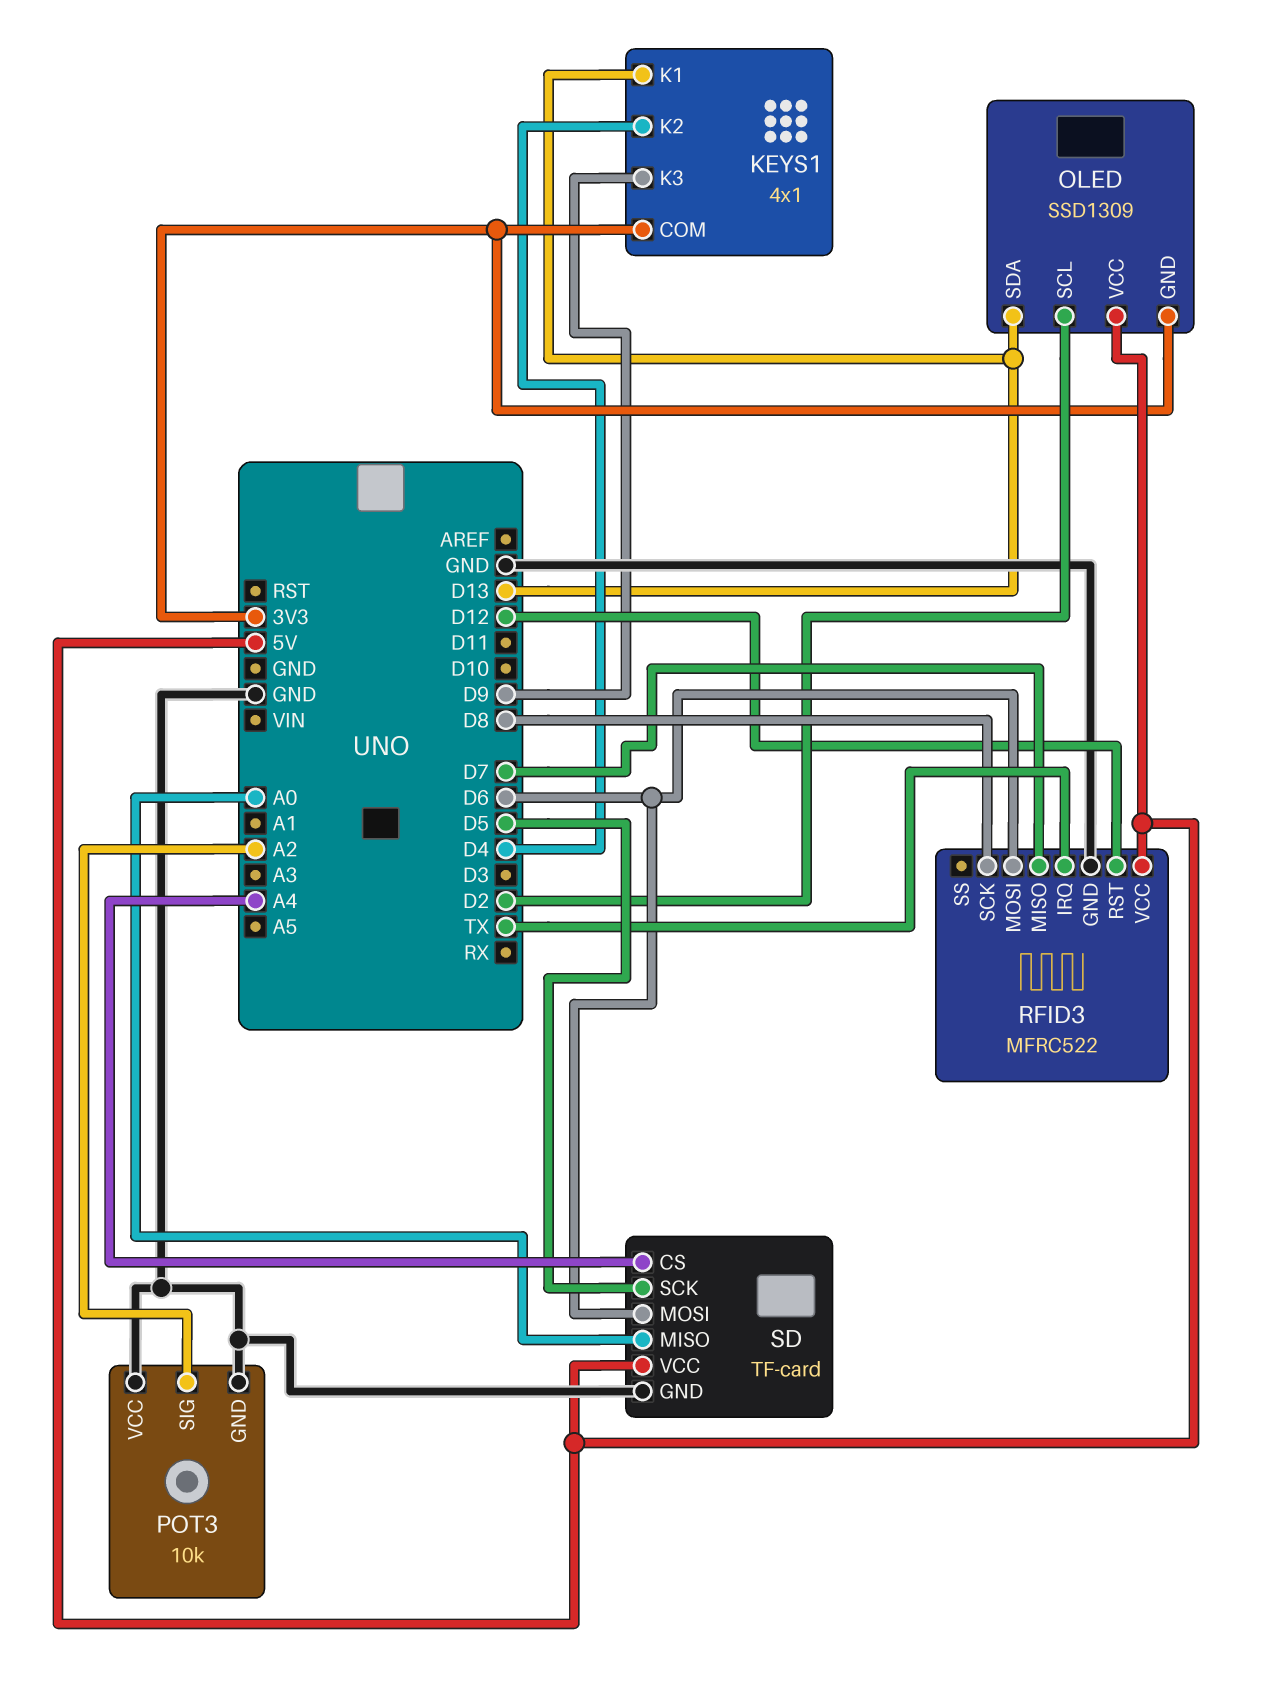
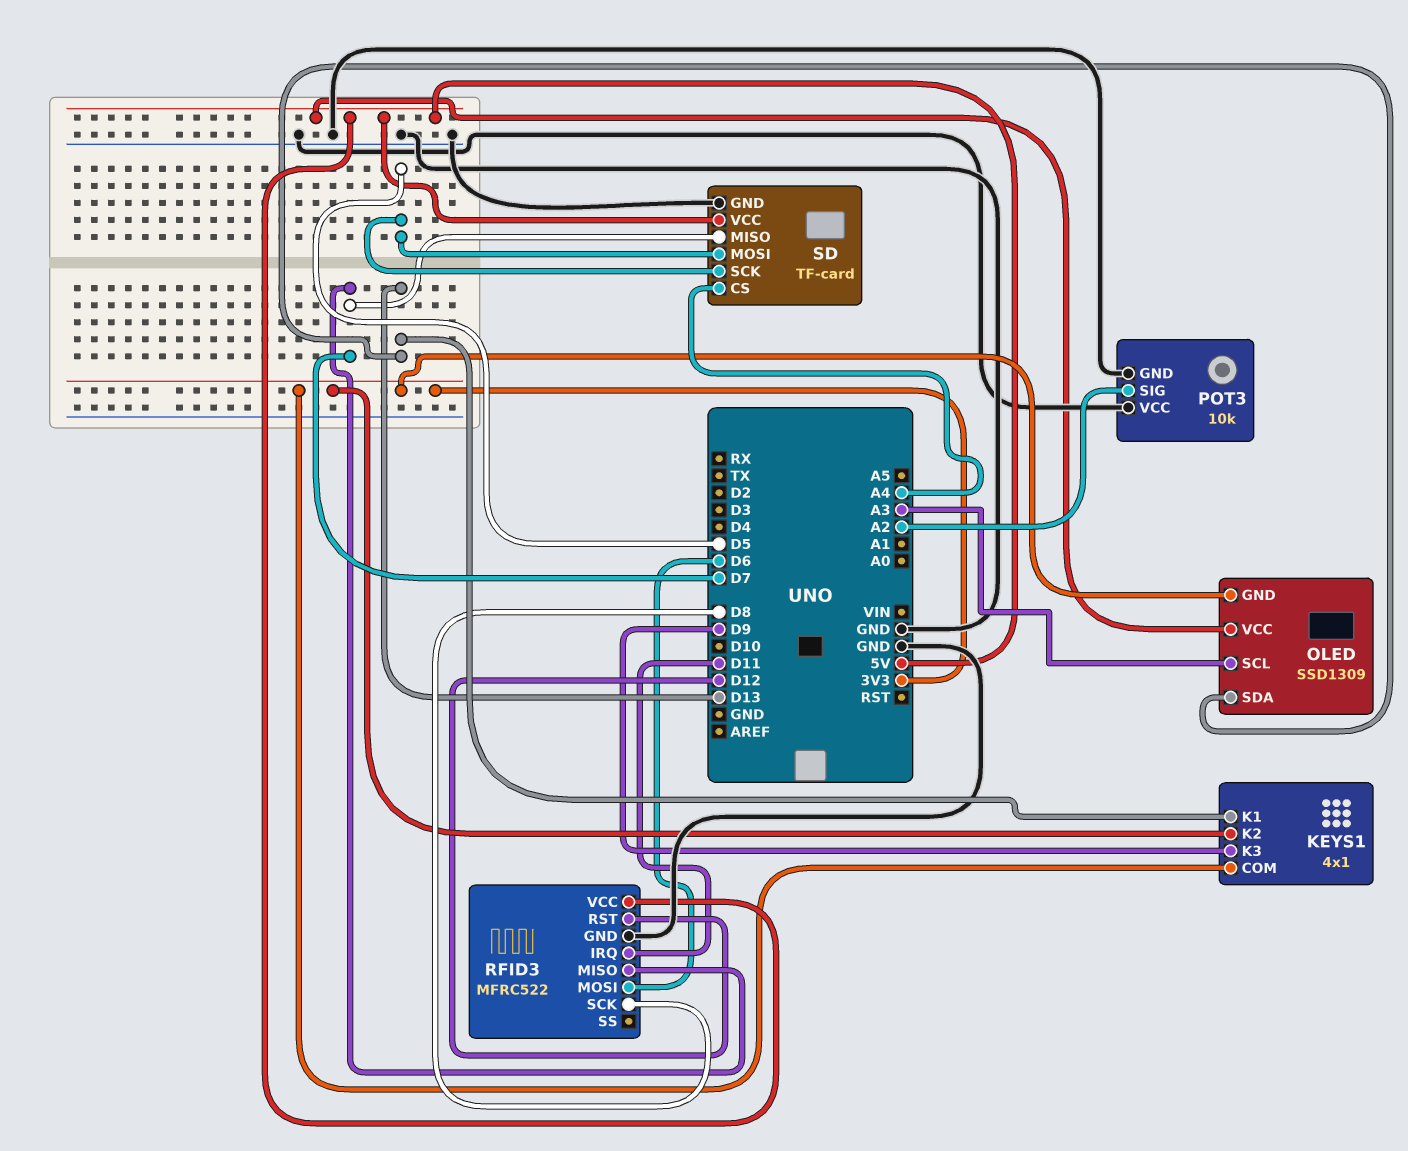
KEYS1 pin K2: D4 -> 3V3
OLED pin SCL: D2 -> A3
RFID3 pin IRQ: TX -> D11
SD pin MISO: A0 -> D7
SD pin MOSI: D6 -> D5

